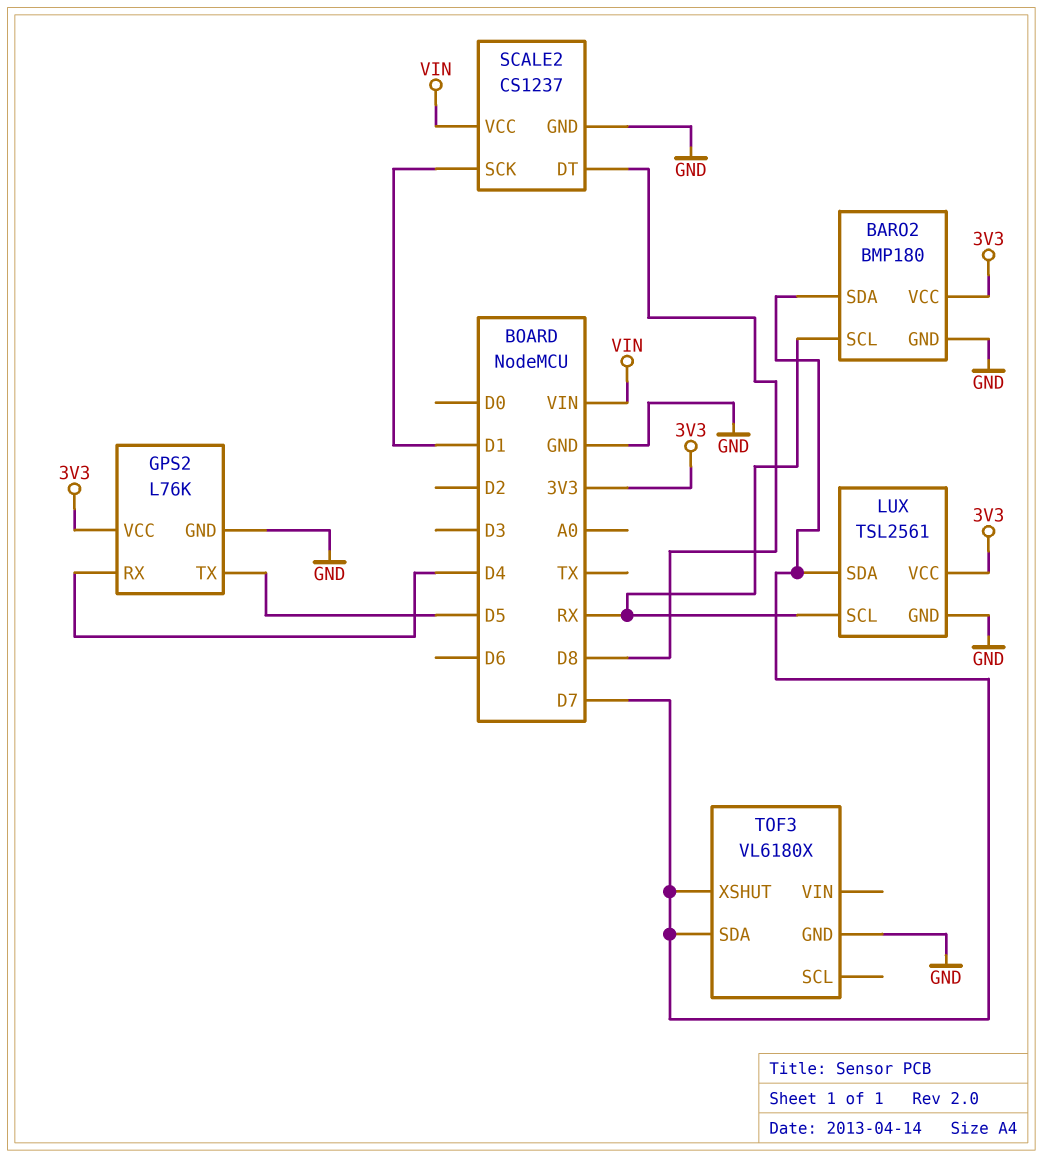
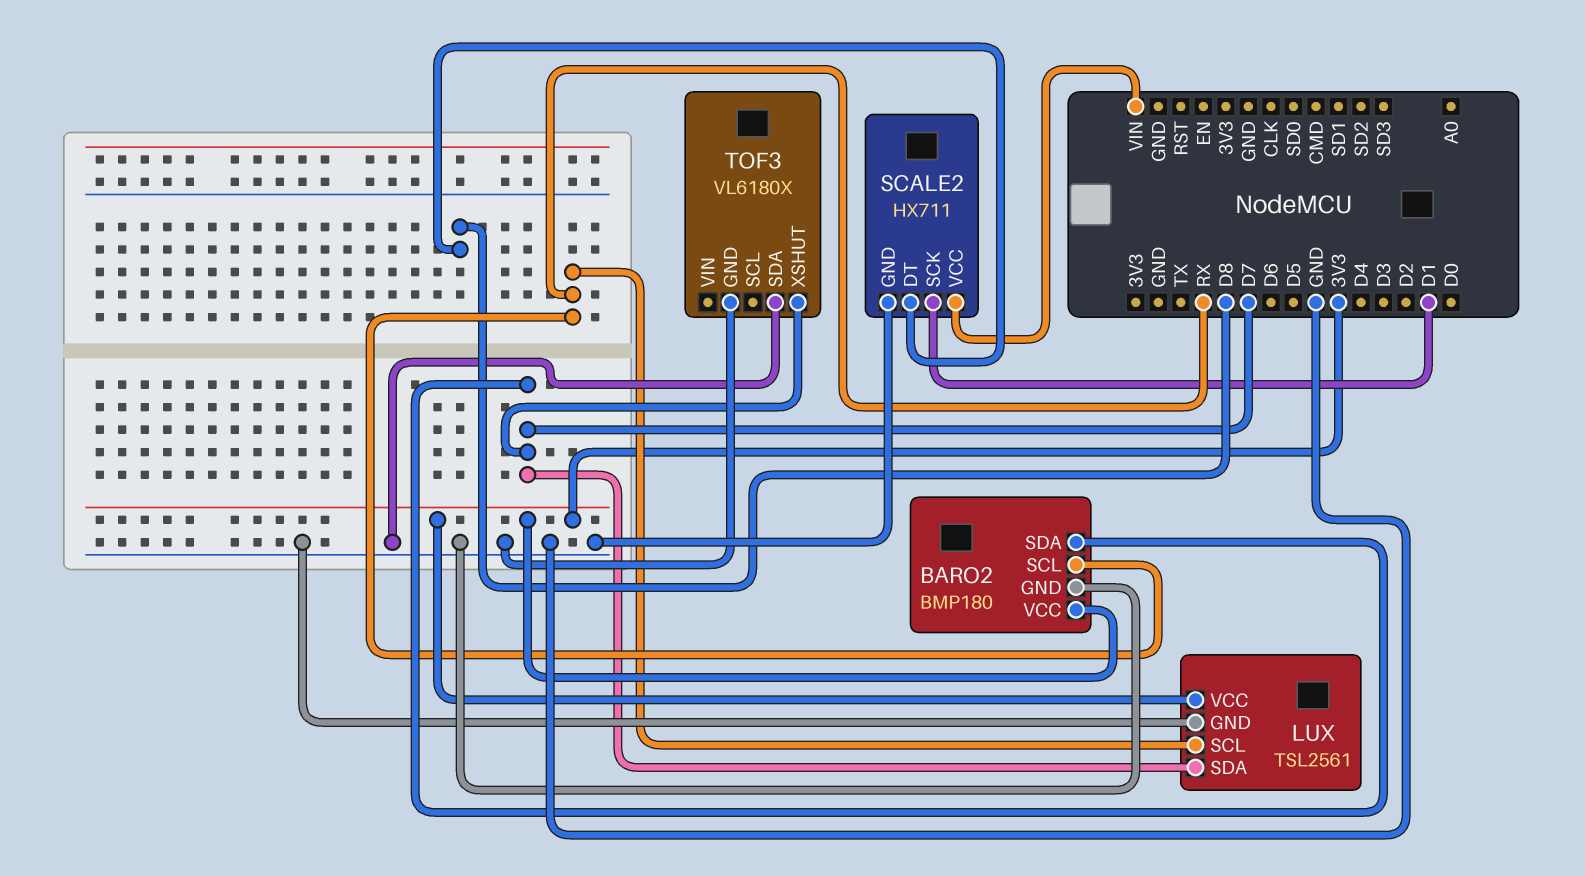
GPS2: L76K -> none
GPS2 pin GND: GND -> none
GPS2 pin RX: D4 -> none
GPS2 pin TX: D5 -> none
GPS2 pin VCC: 3V3 -> none
SCALE2: CS1237 -> HX711
TOF3 pin SDA: D7 -> GND

